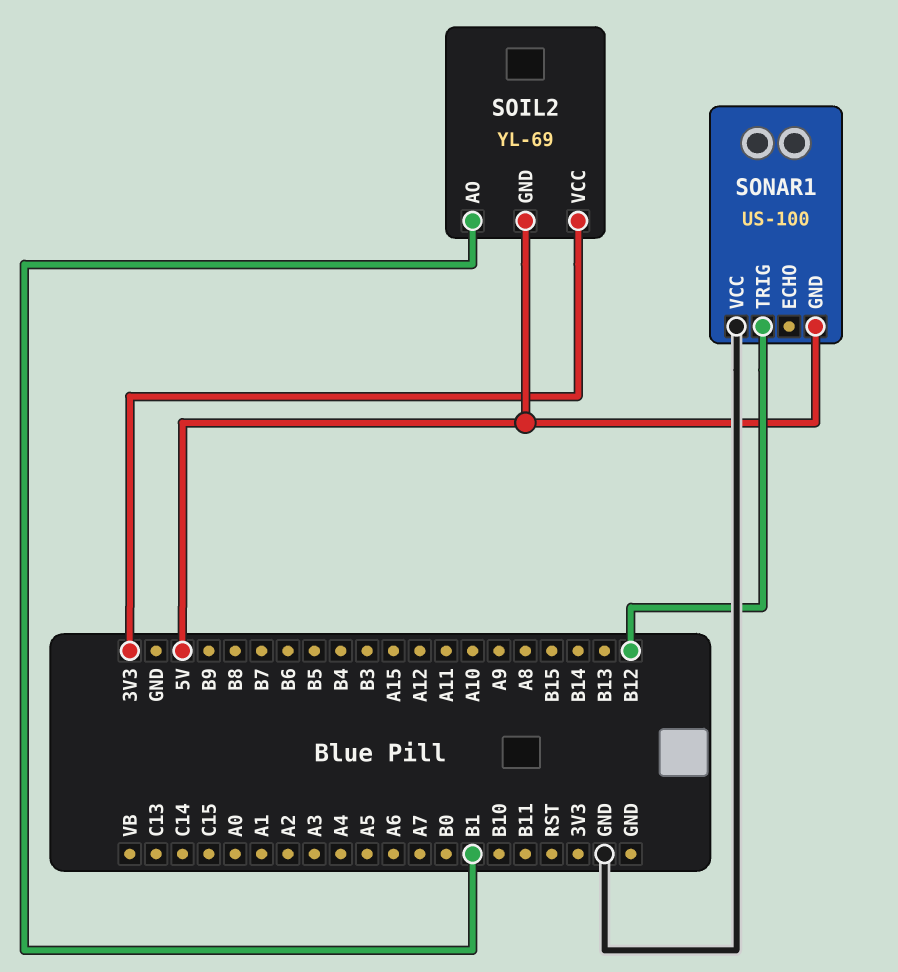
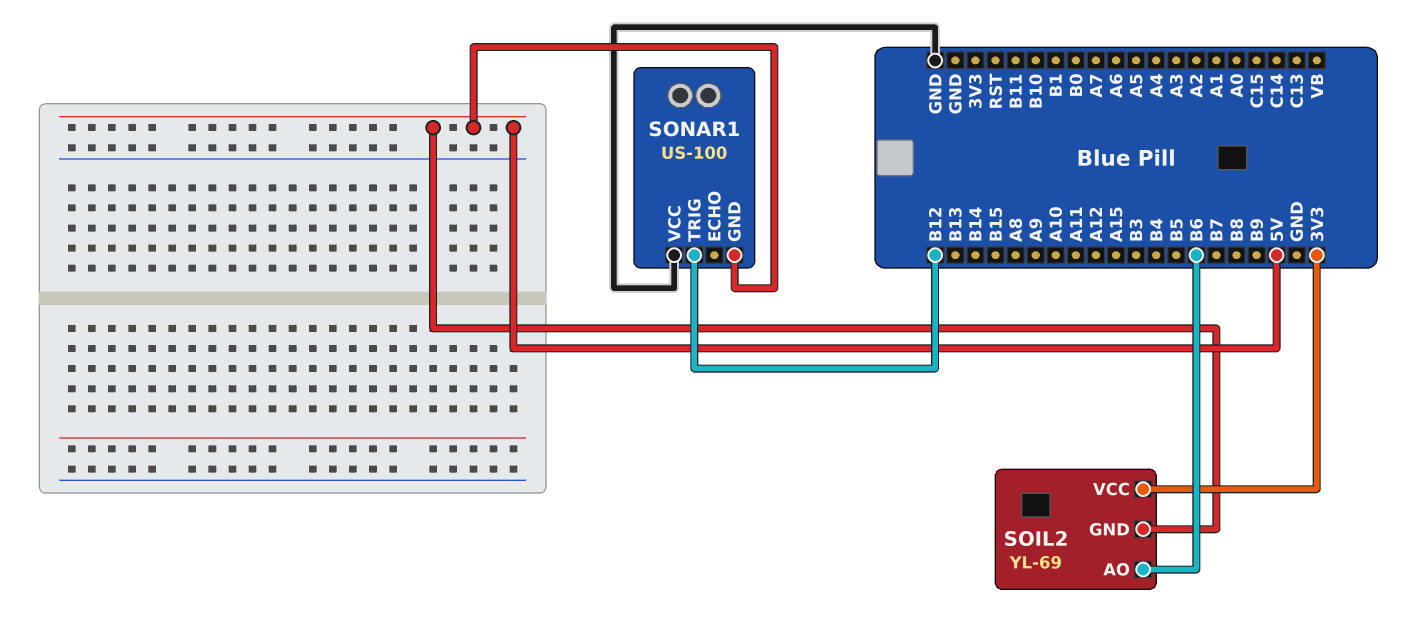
SOIL2 pin AO: B1 -> B6

